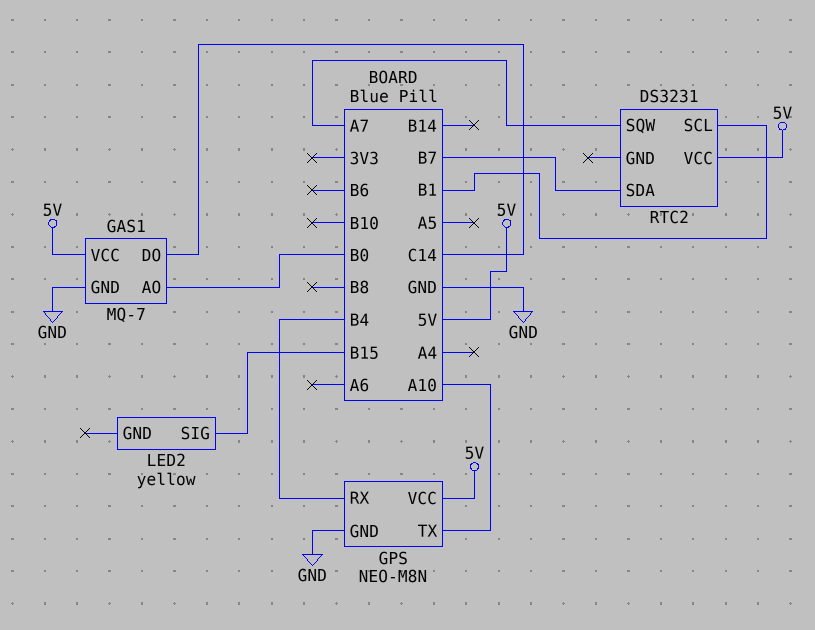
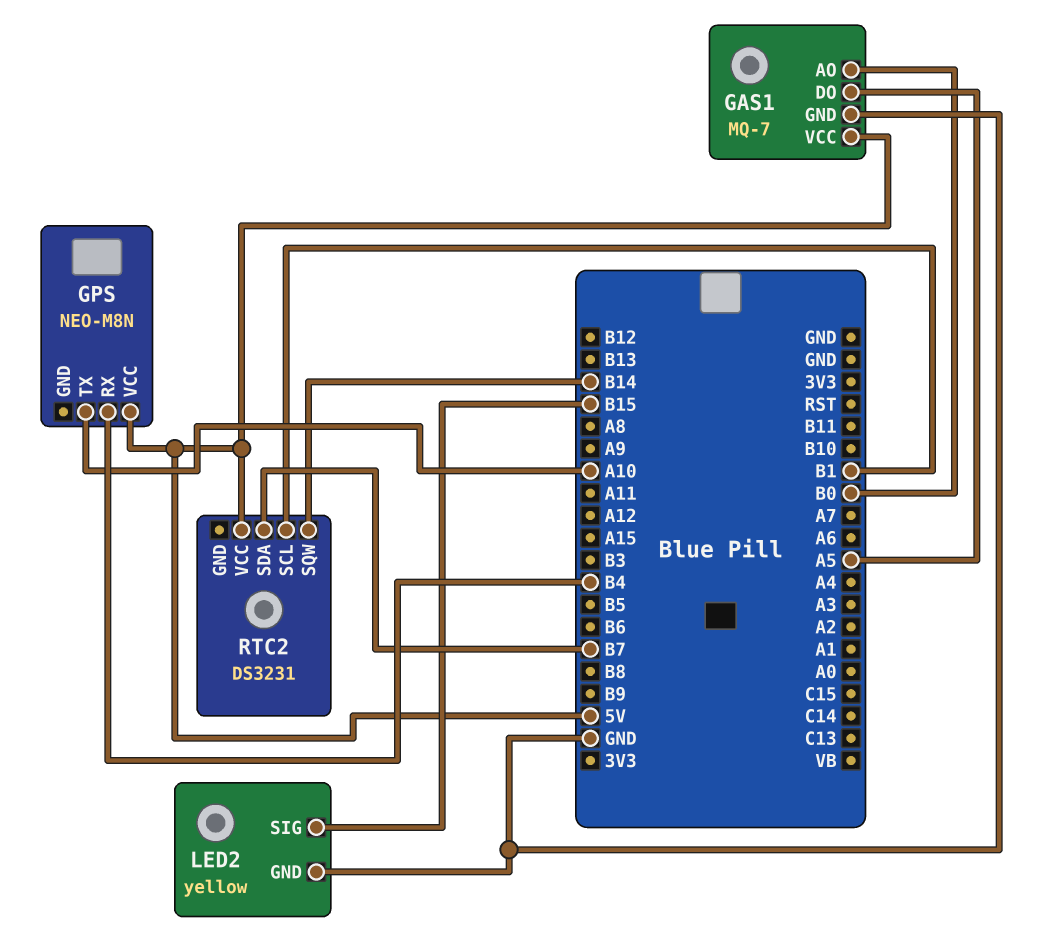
GAS1 pin DO: C14 -> A5
GPS pin GND: GND -> none
LED2 pin GND: none -> GND
RTC2 pin SQW: A7 -> B14

